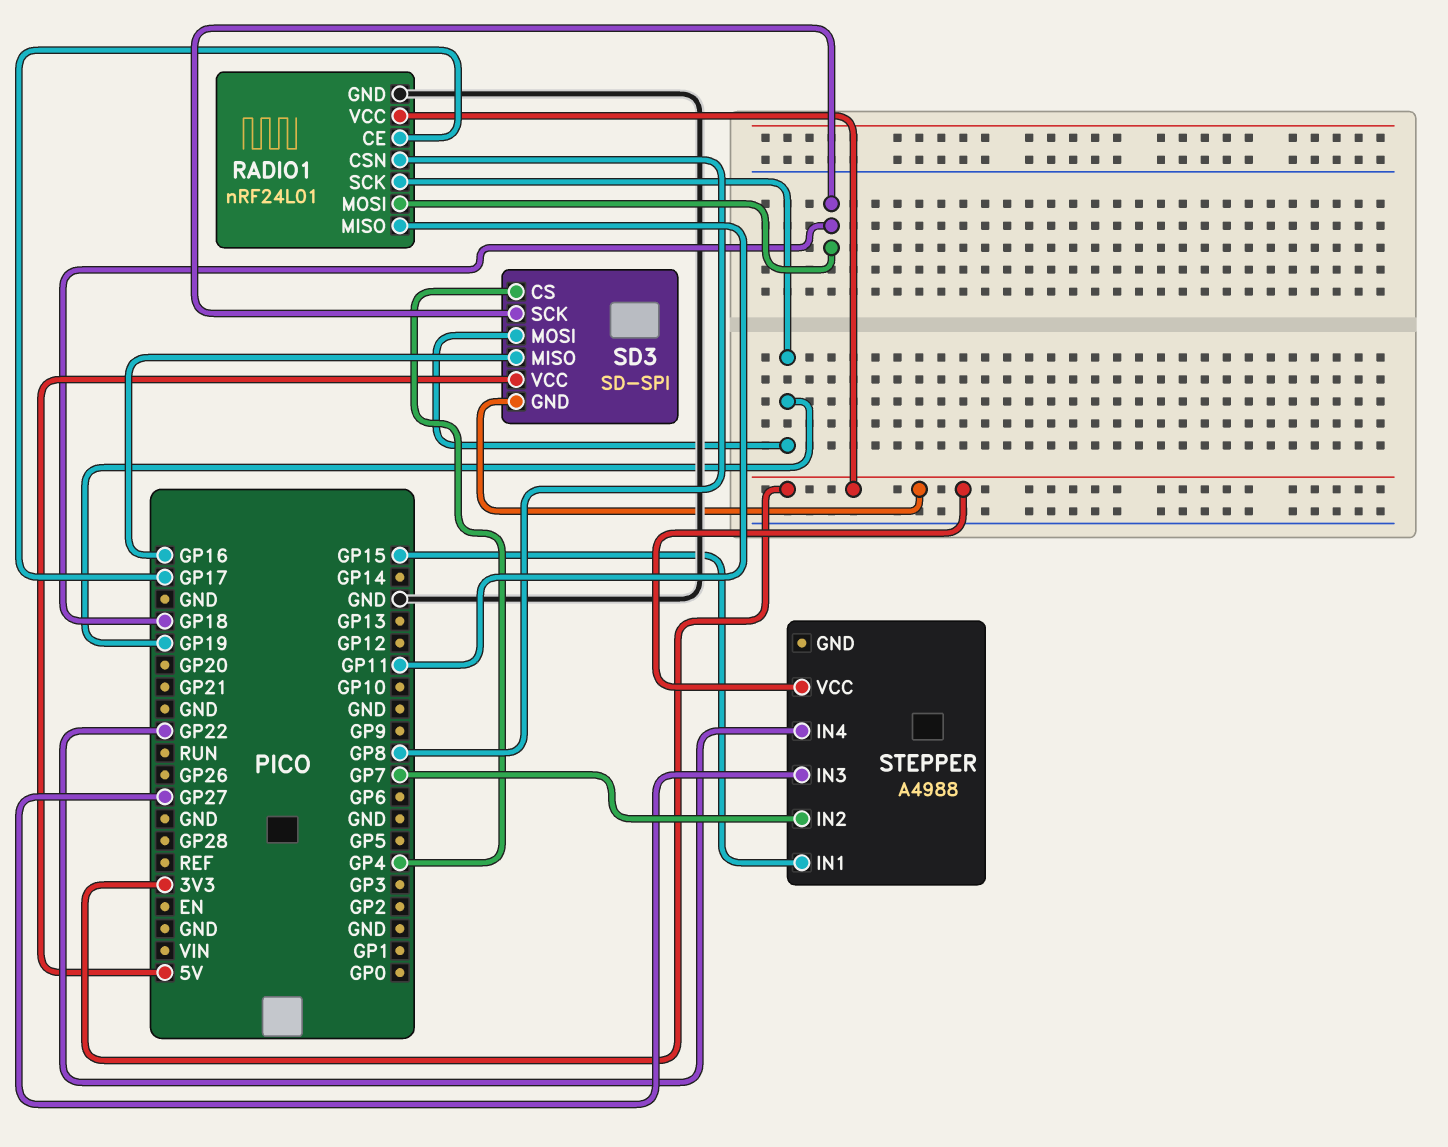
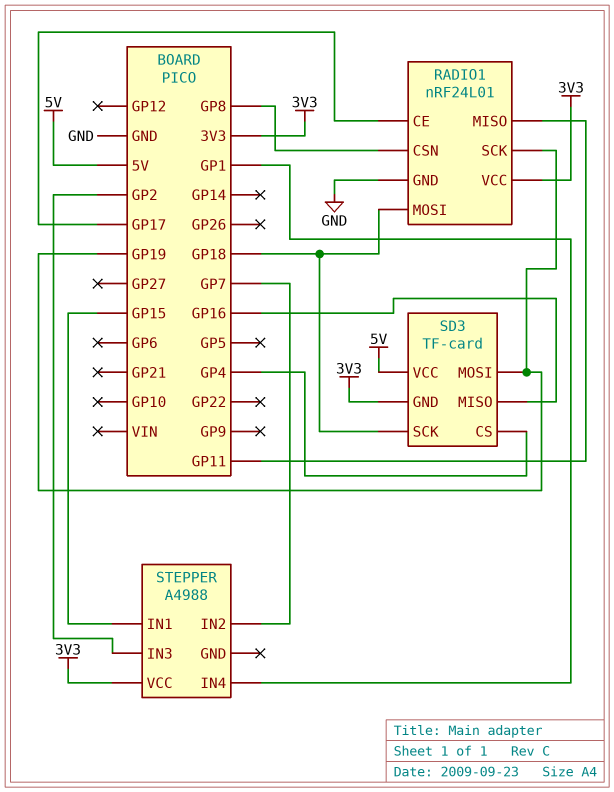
SD3: SD-SPI -> TF-card
STEPPER pin IN3: GP27 -> GP2
STEPPER pin IN4: GP22 -> GP1

